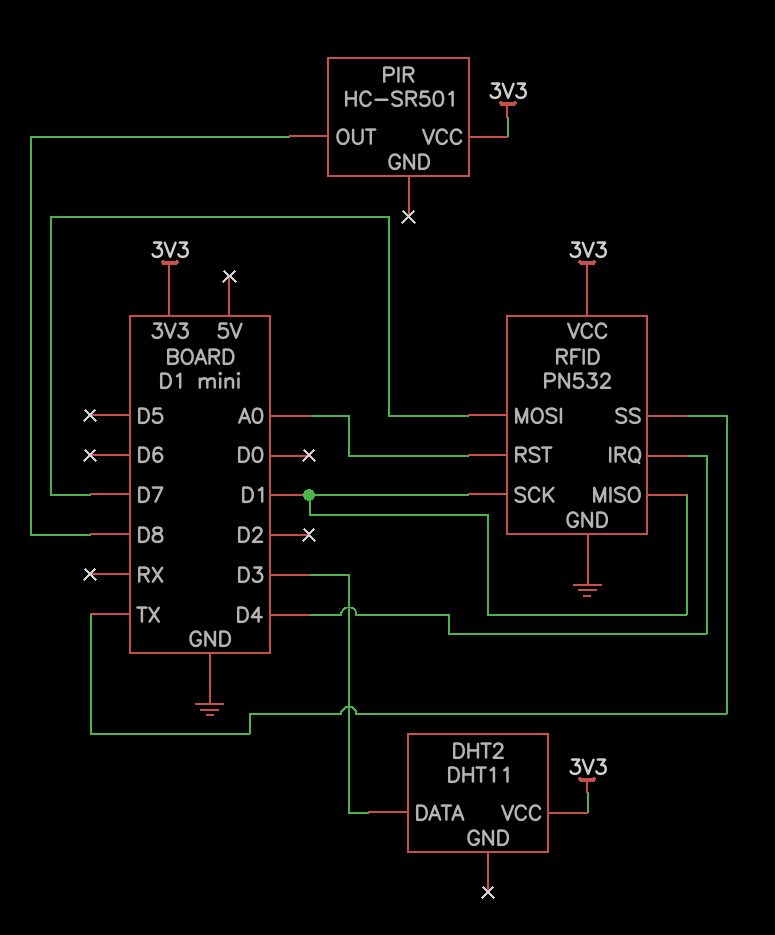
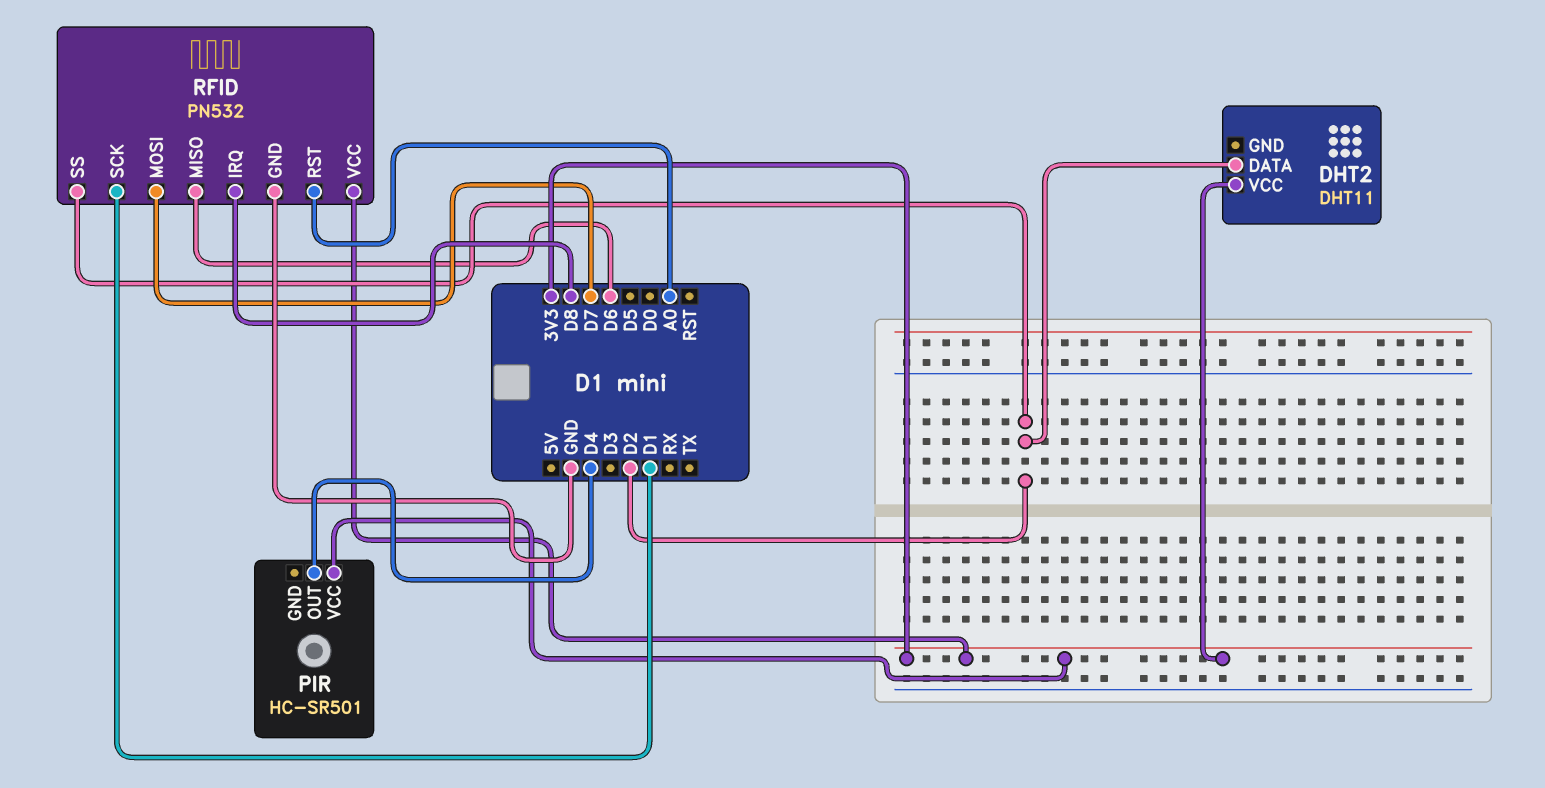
DHT2 pin DATA: D3 -> D2
PIR pin OUT: D8 -> D4
RFID pin IRQ: D4 -> D8
RFID pin MISO: D1 -> D6
RFID pin SS: TX -> D2

